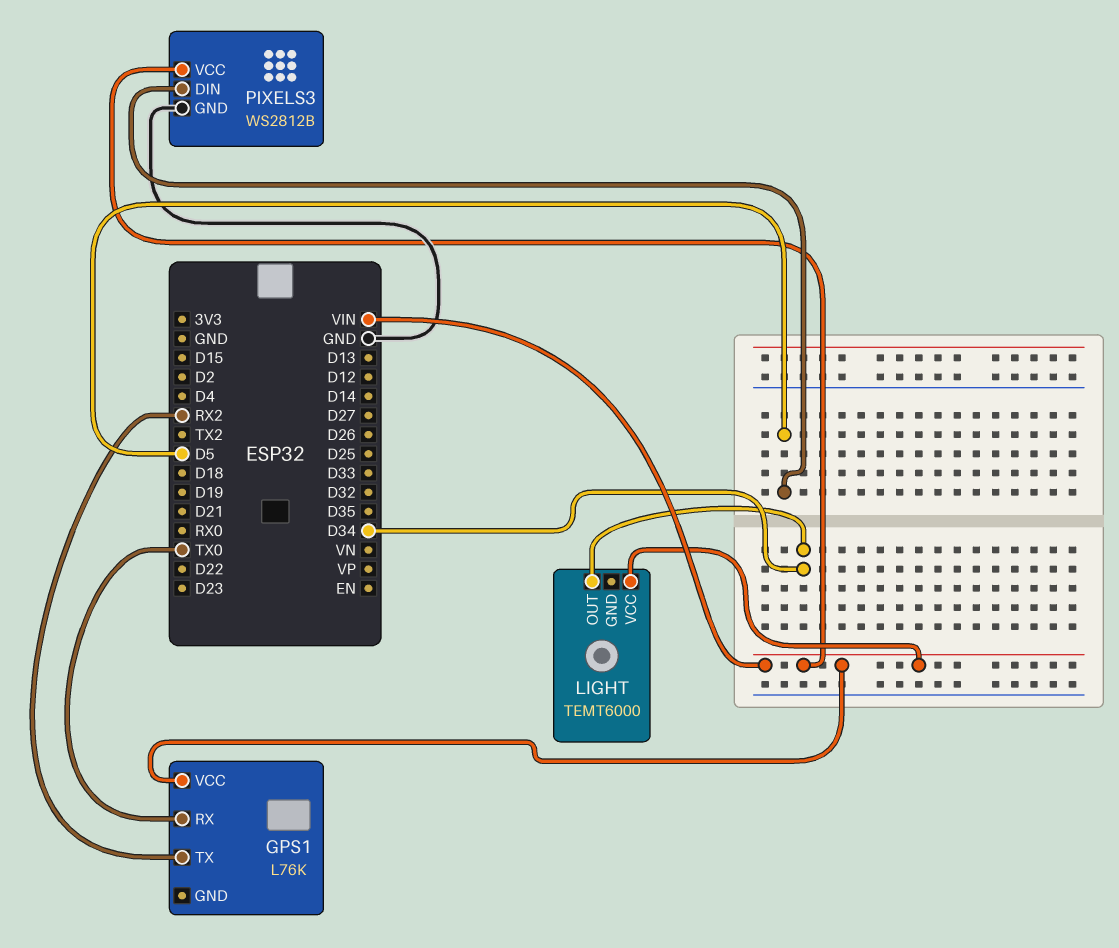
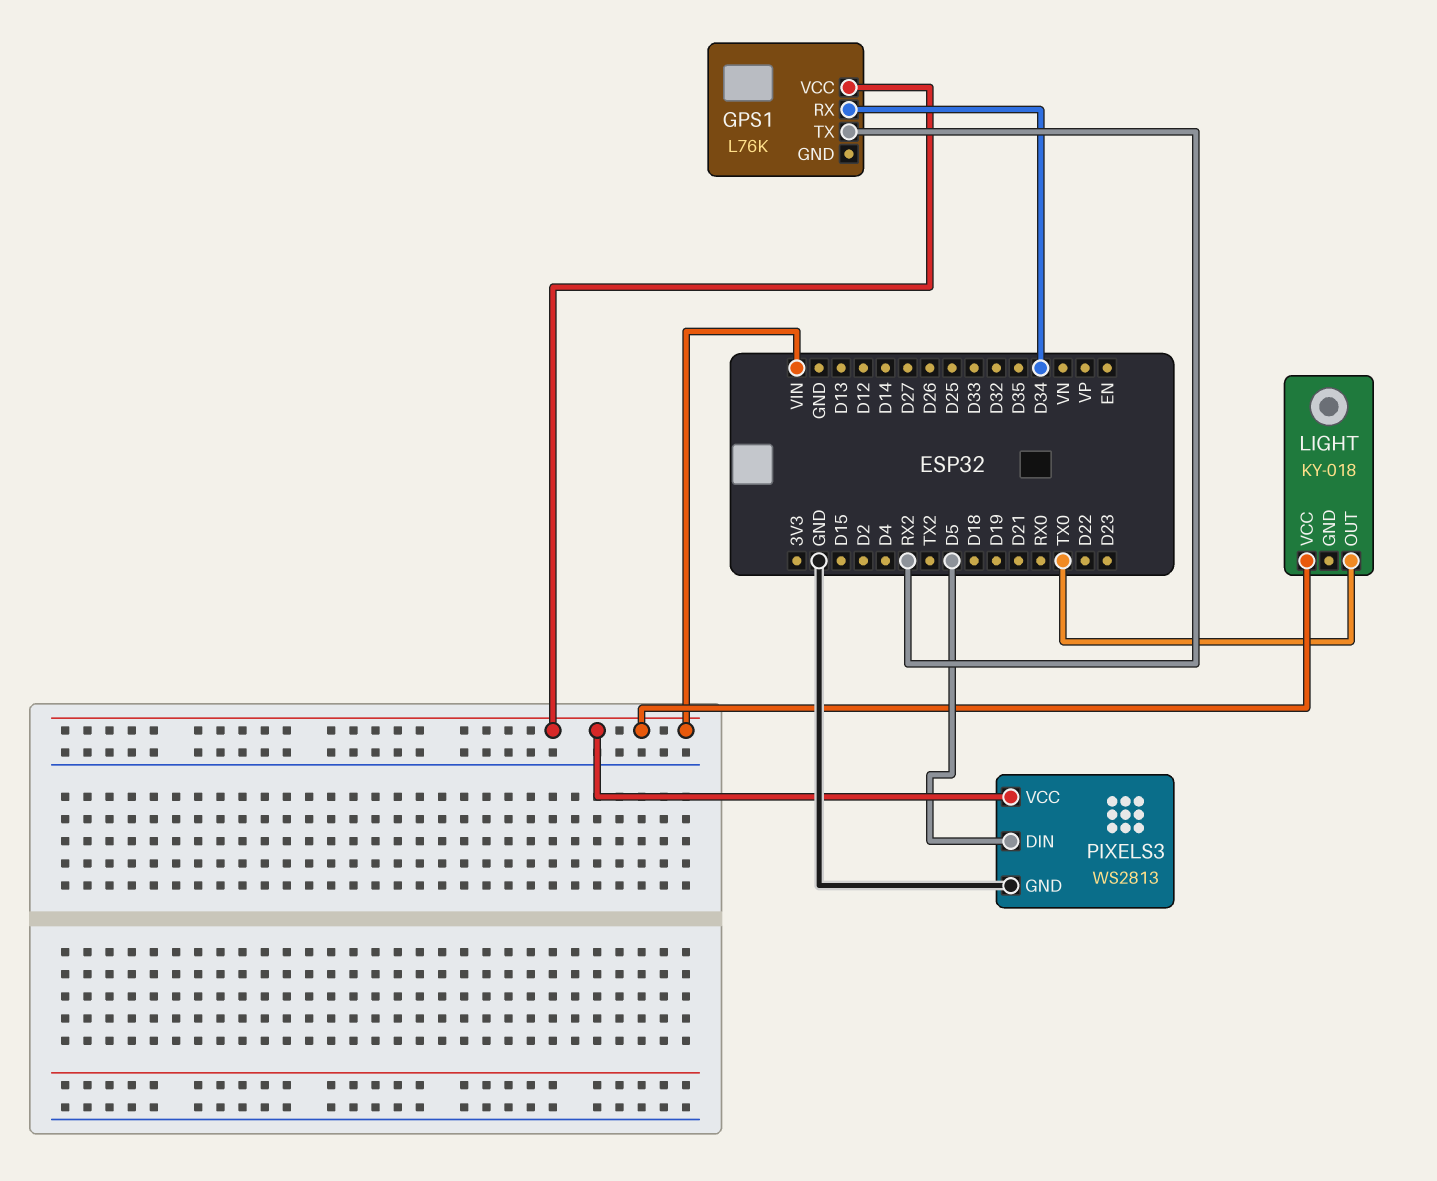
GPS1 pin RX: TX0 -> D34
LIGHT: TEMT6000 -> KY-018
LIGHT pin OUT: D34 -> TX0
PIXELS3: WS2812B -> WS2813

